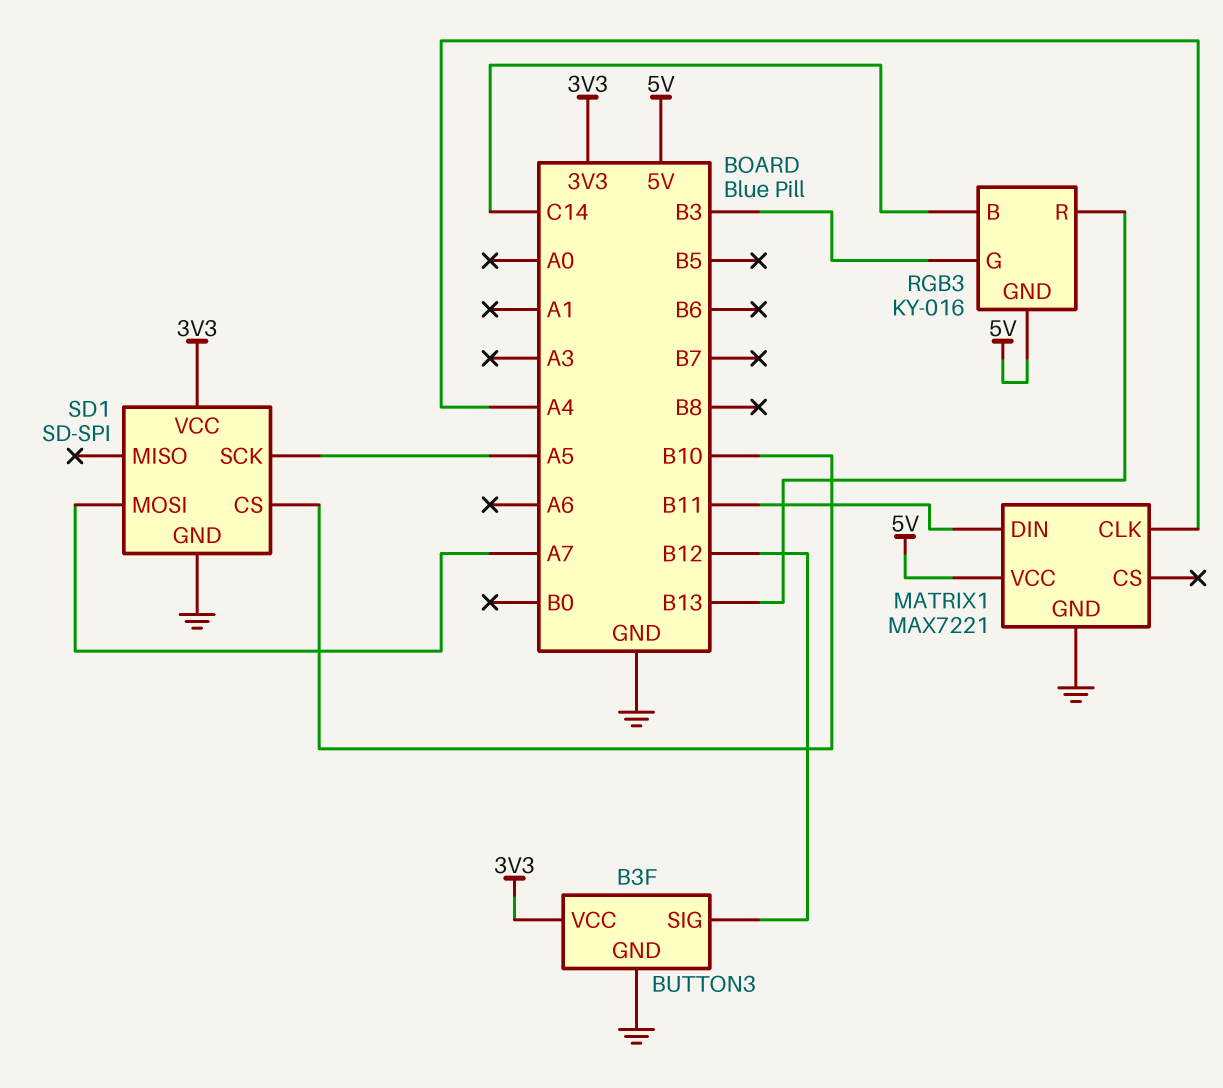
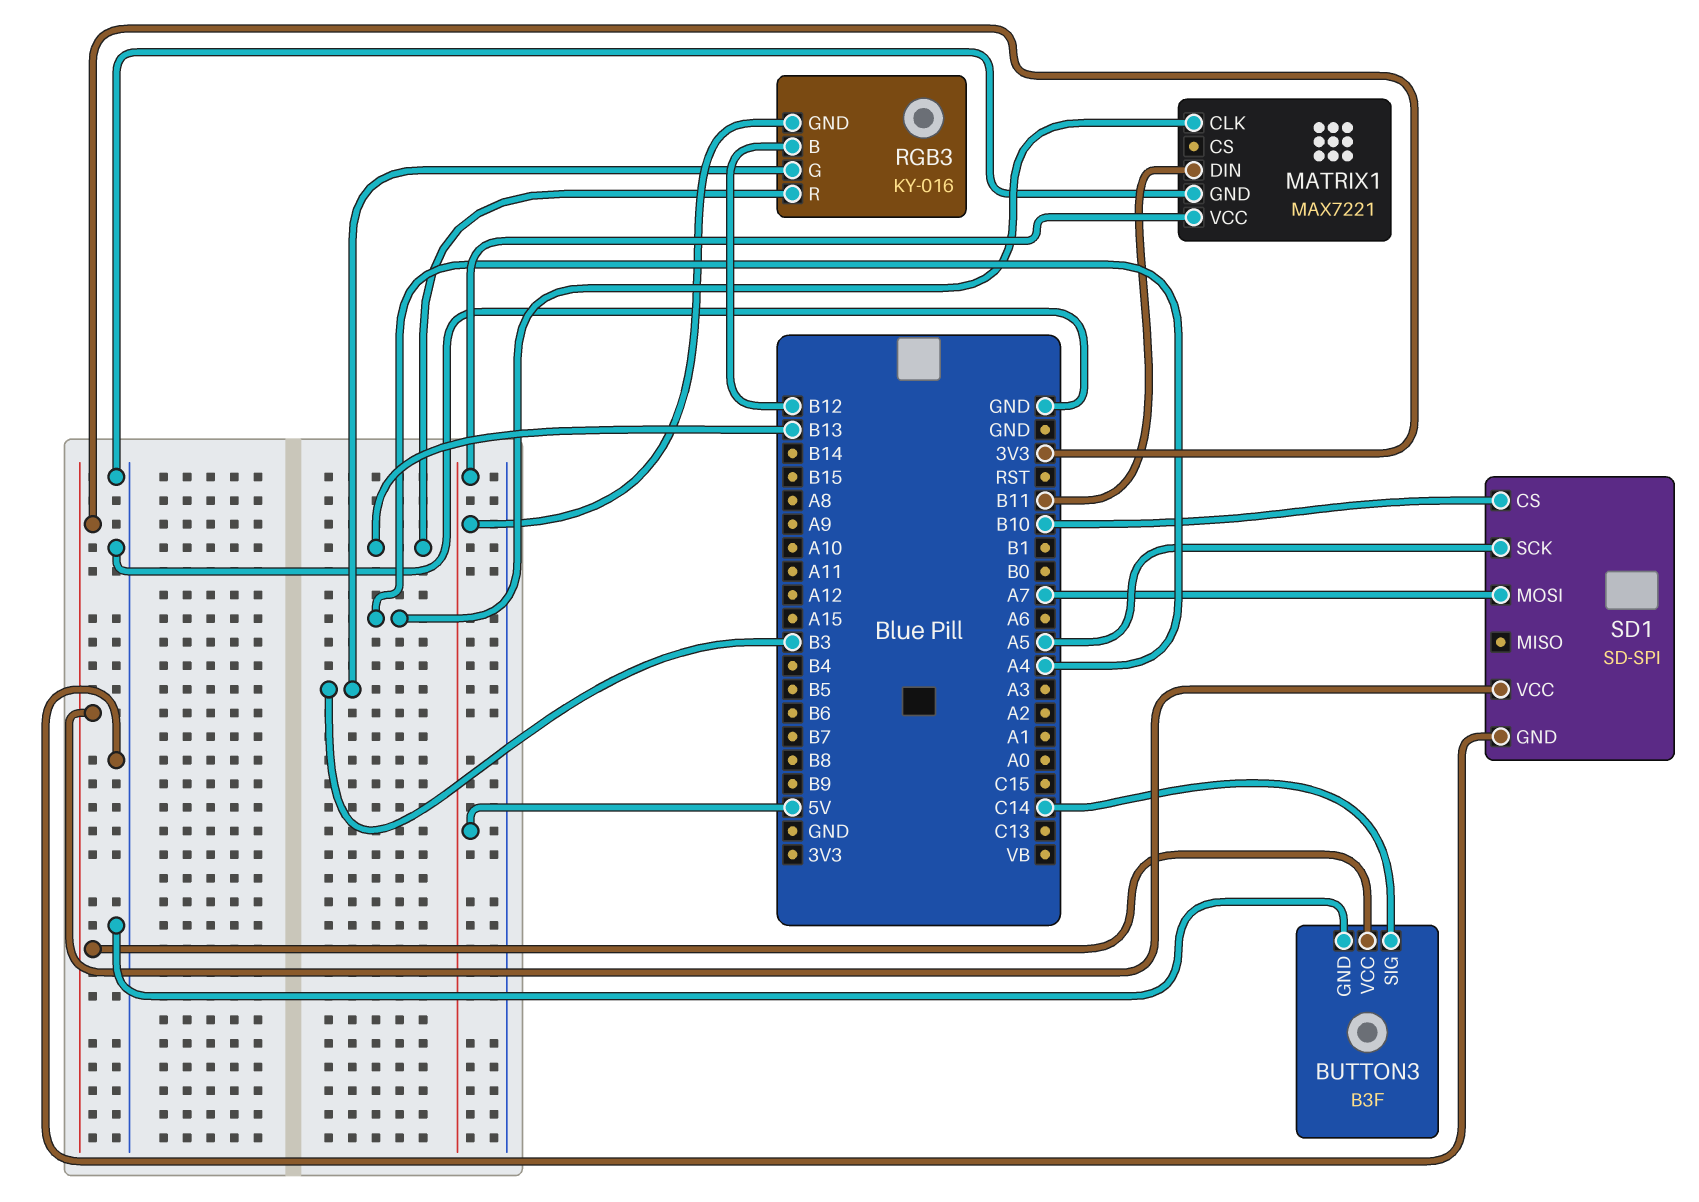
BUTTON3 pin SIG: B12 -> C14
RGB3 pin B: C14 -> B12

